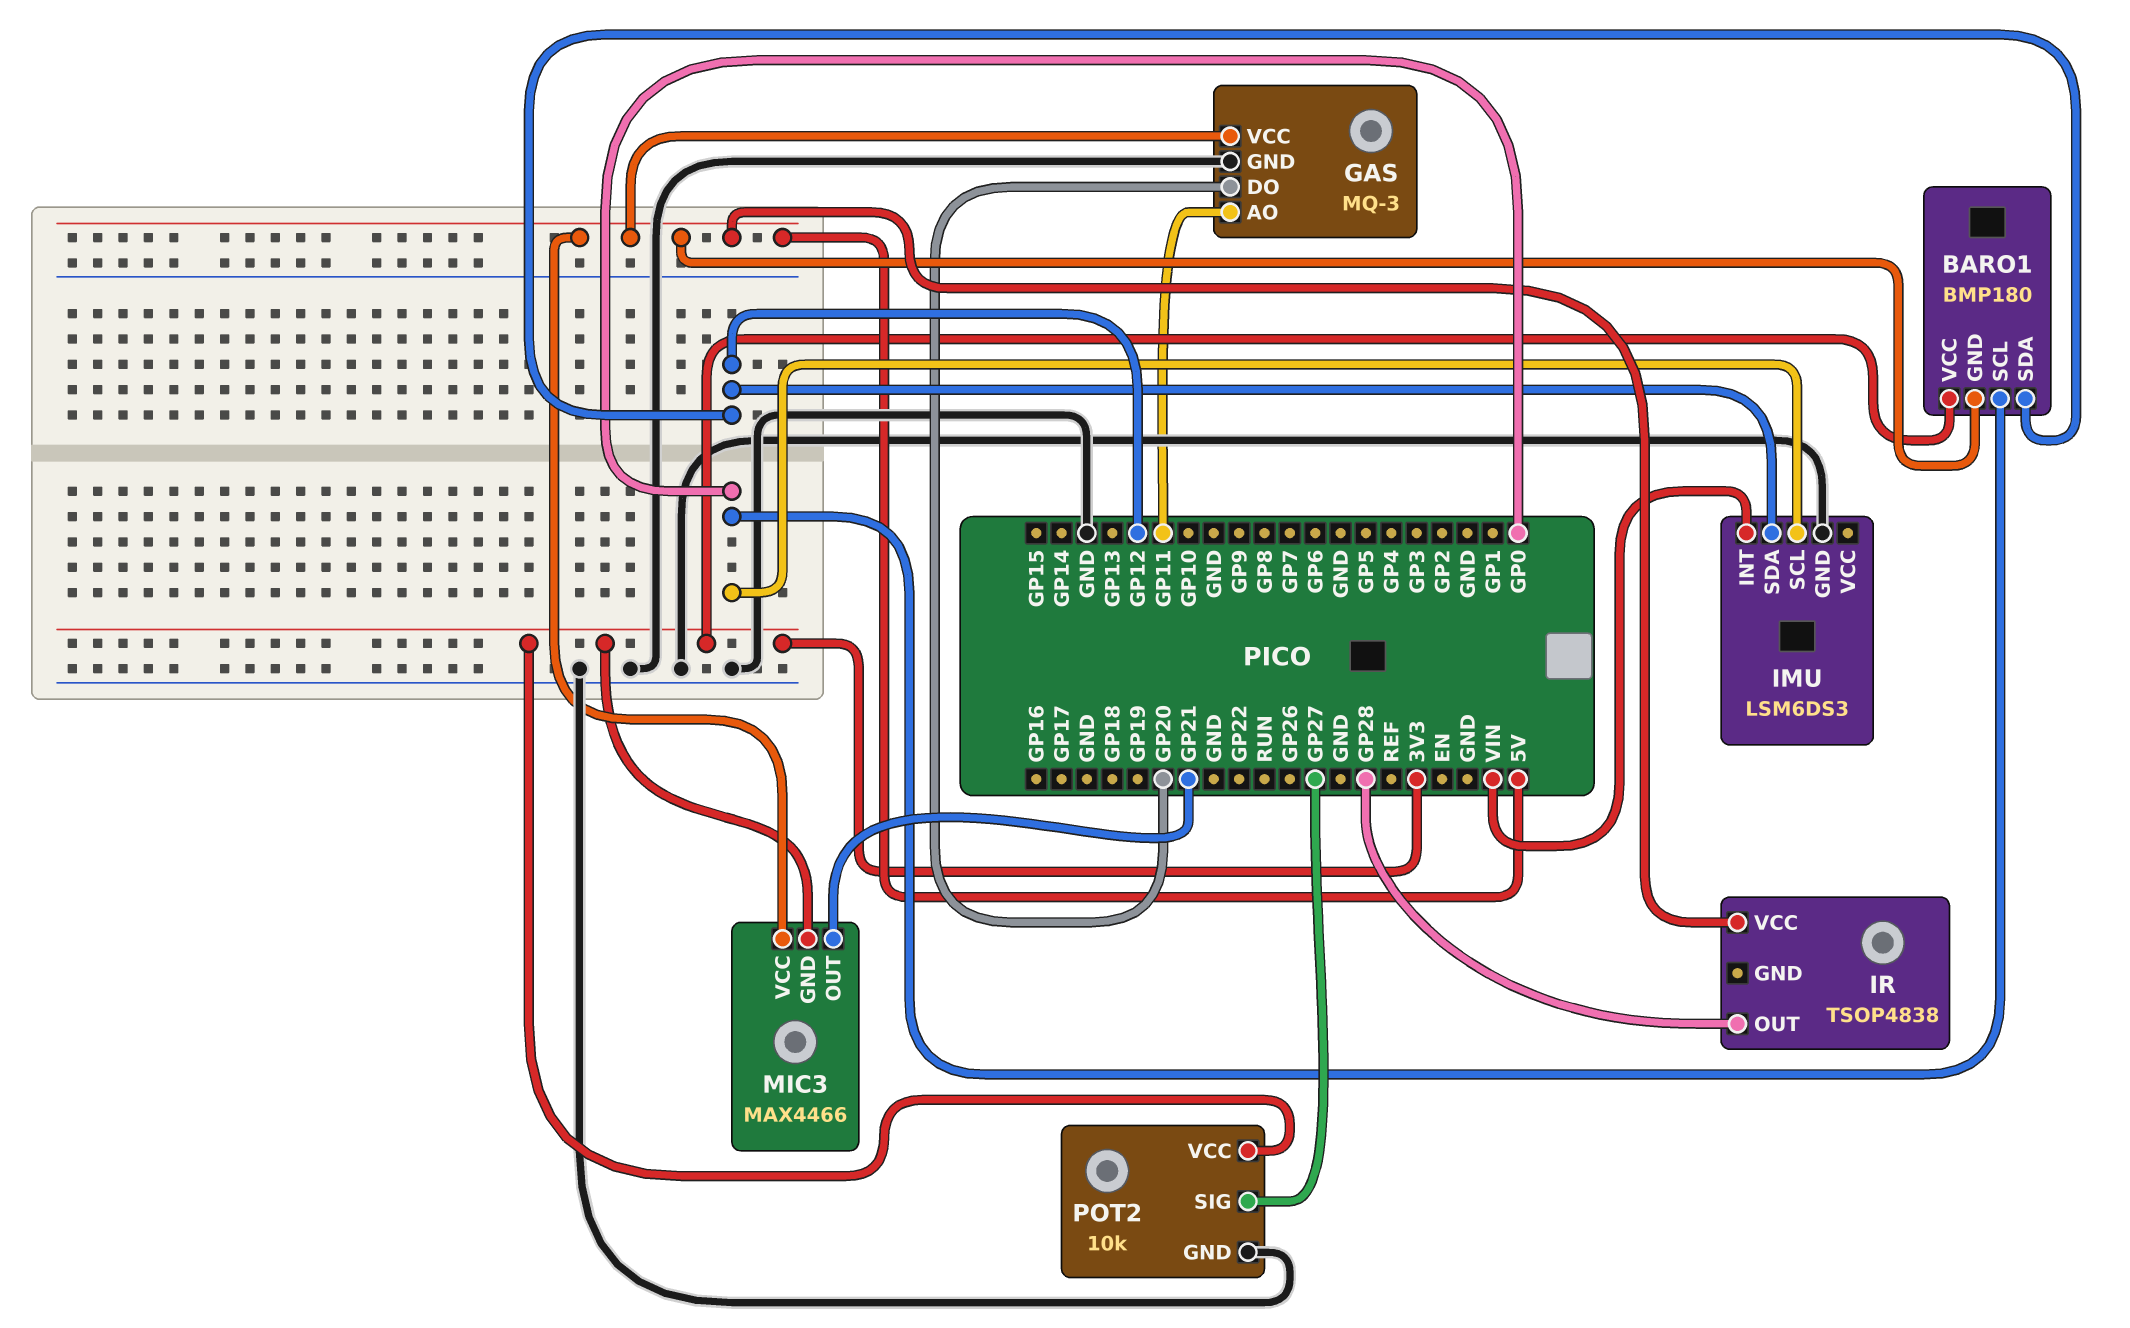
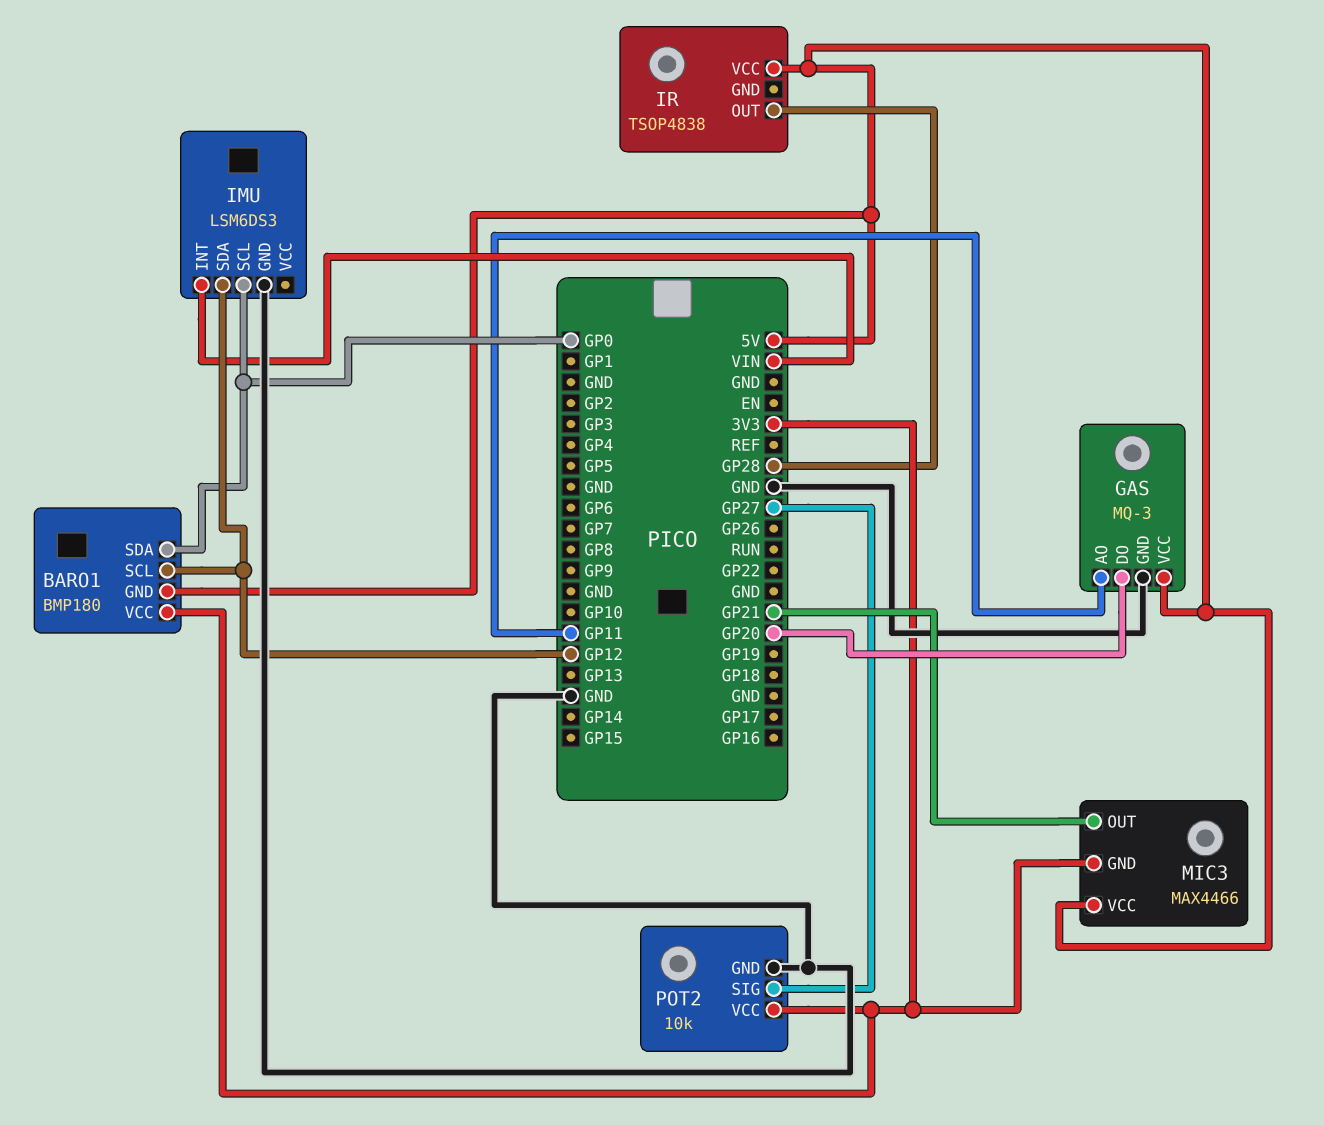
BARO1 pin SCL: GP0 -> GP12
BARO1 pin SDA: GP12 -> GP0

